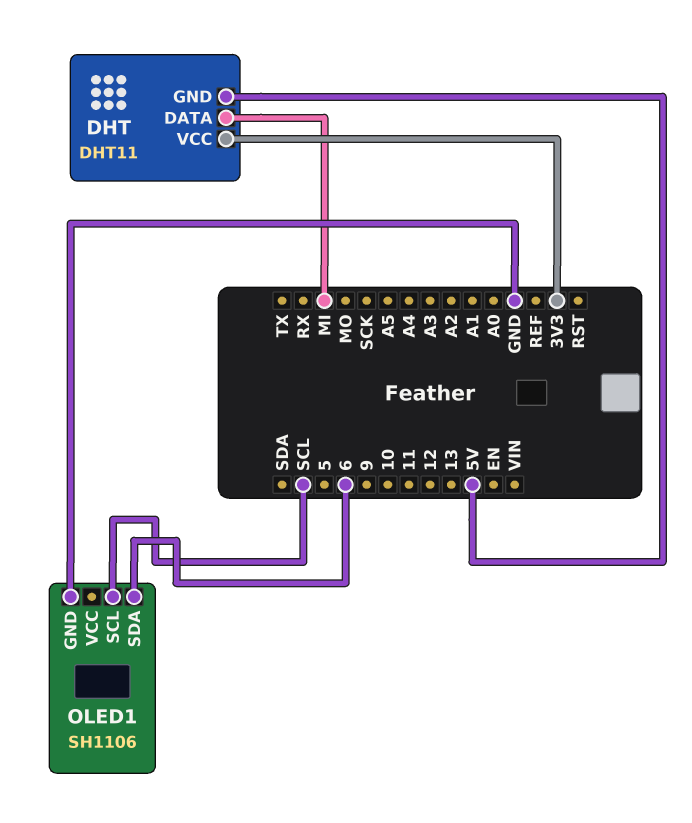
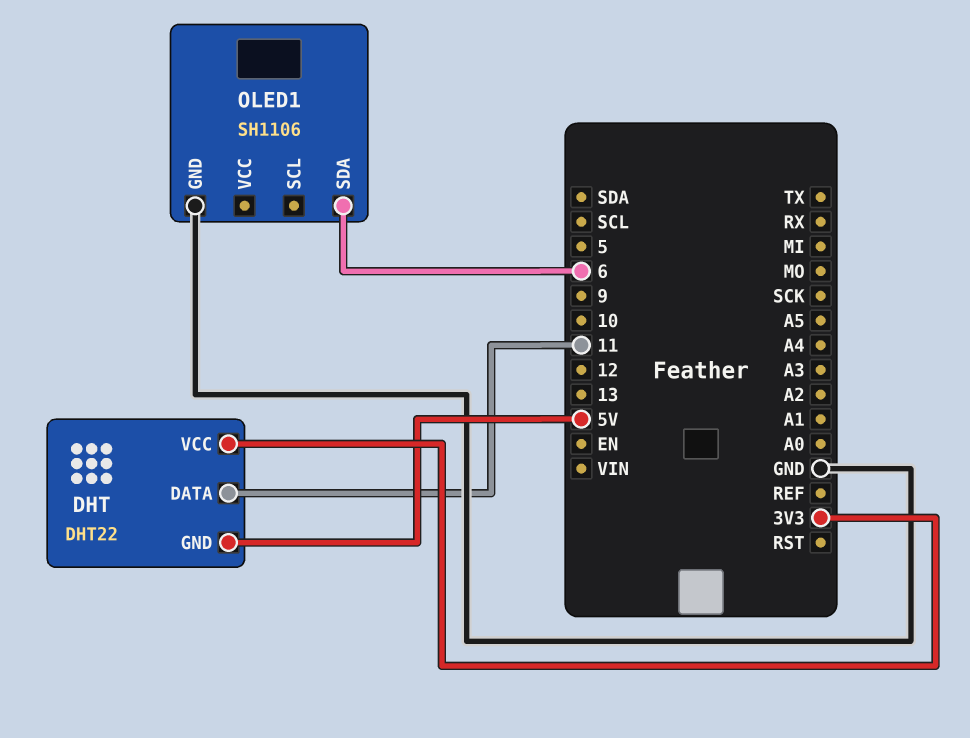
DHT: DHT11 -> DHT22
DHT pin DATA: MI -> 11
OLED1 pin SCL: SCL -> none

